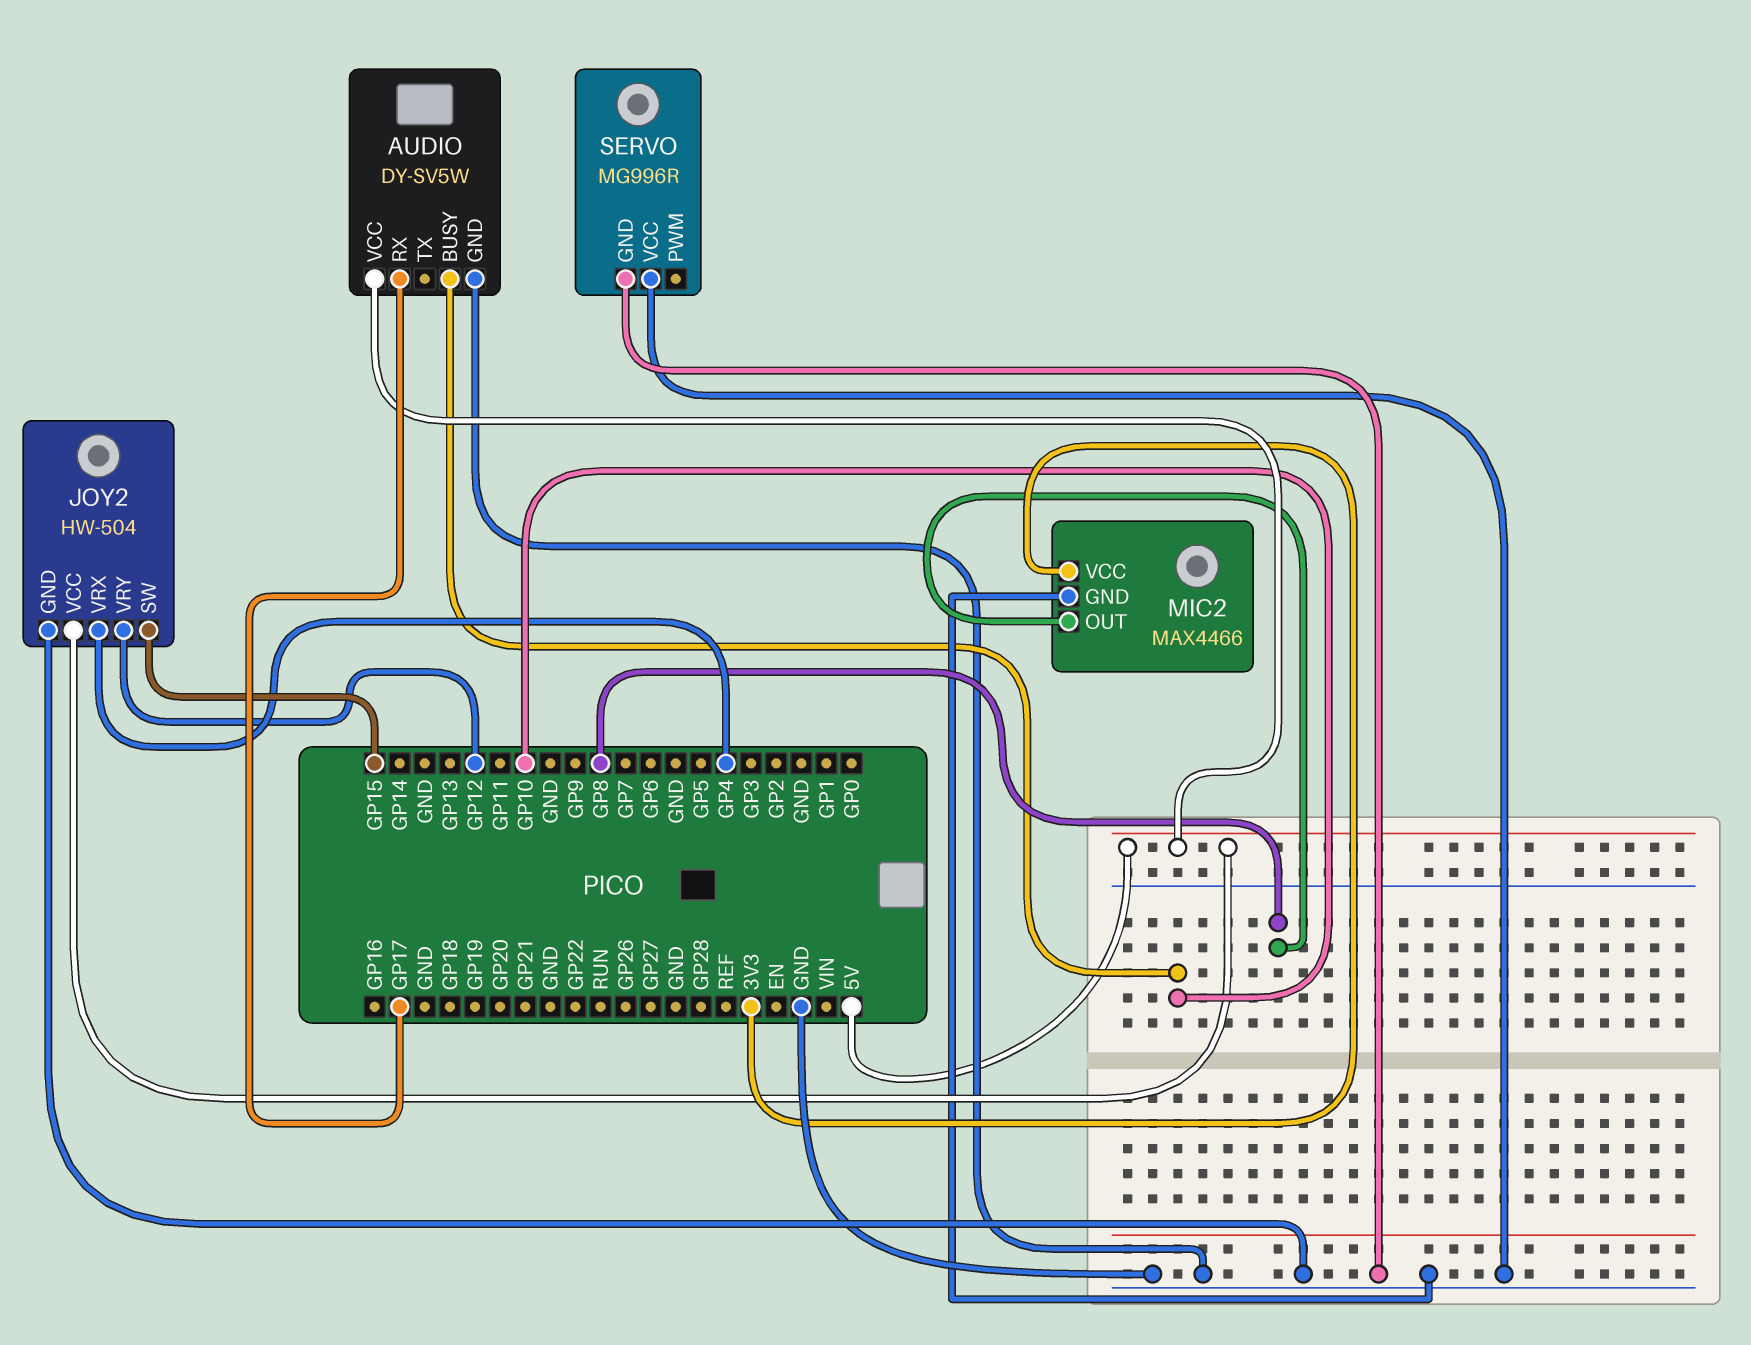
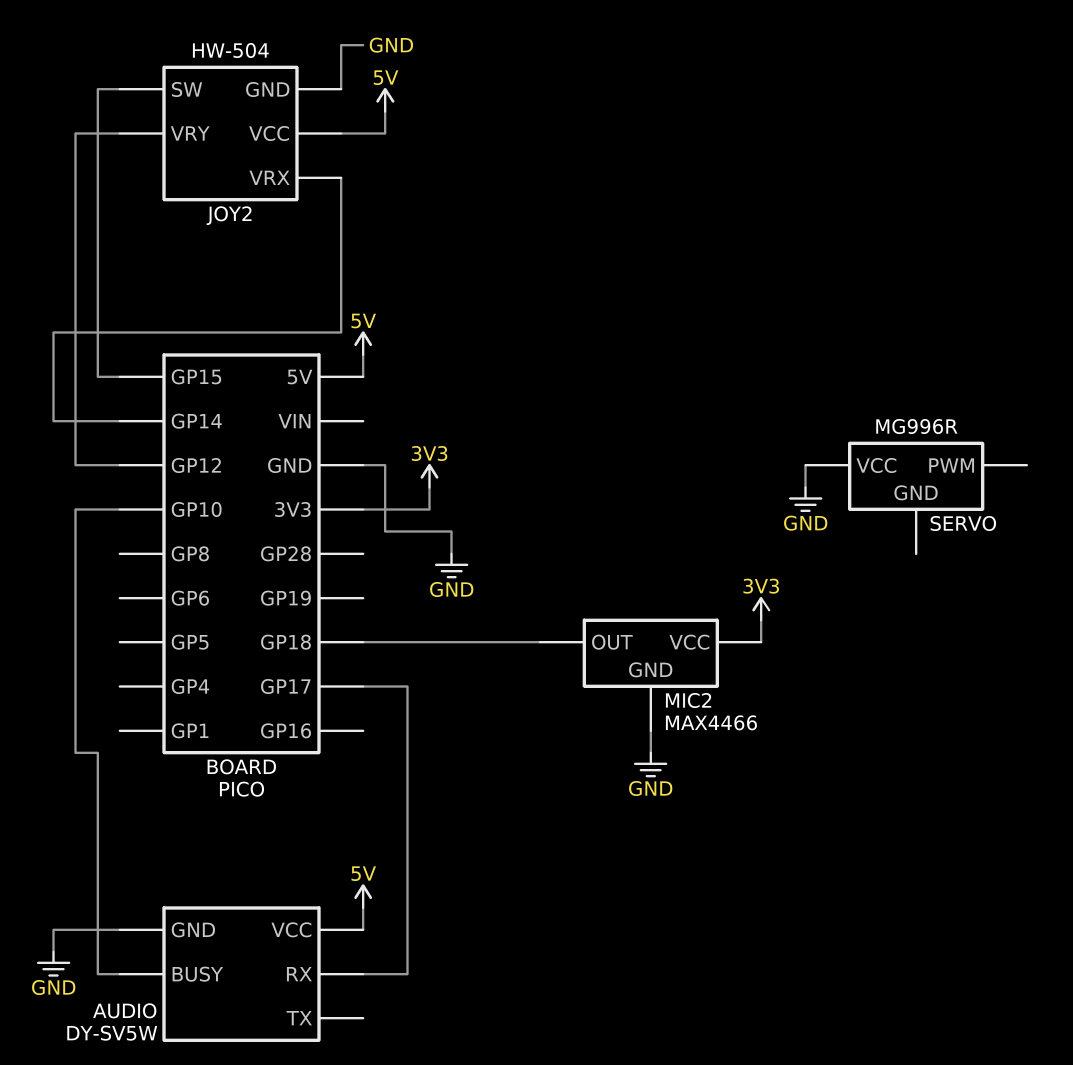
JOY2 pin VRX: GP4 -> GP14
MIC2 pin OUT: GP8 -> GP18
SERVO pin GND: GND -> none

